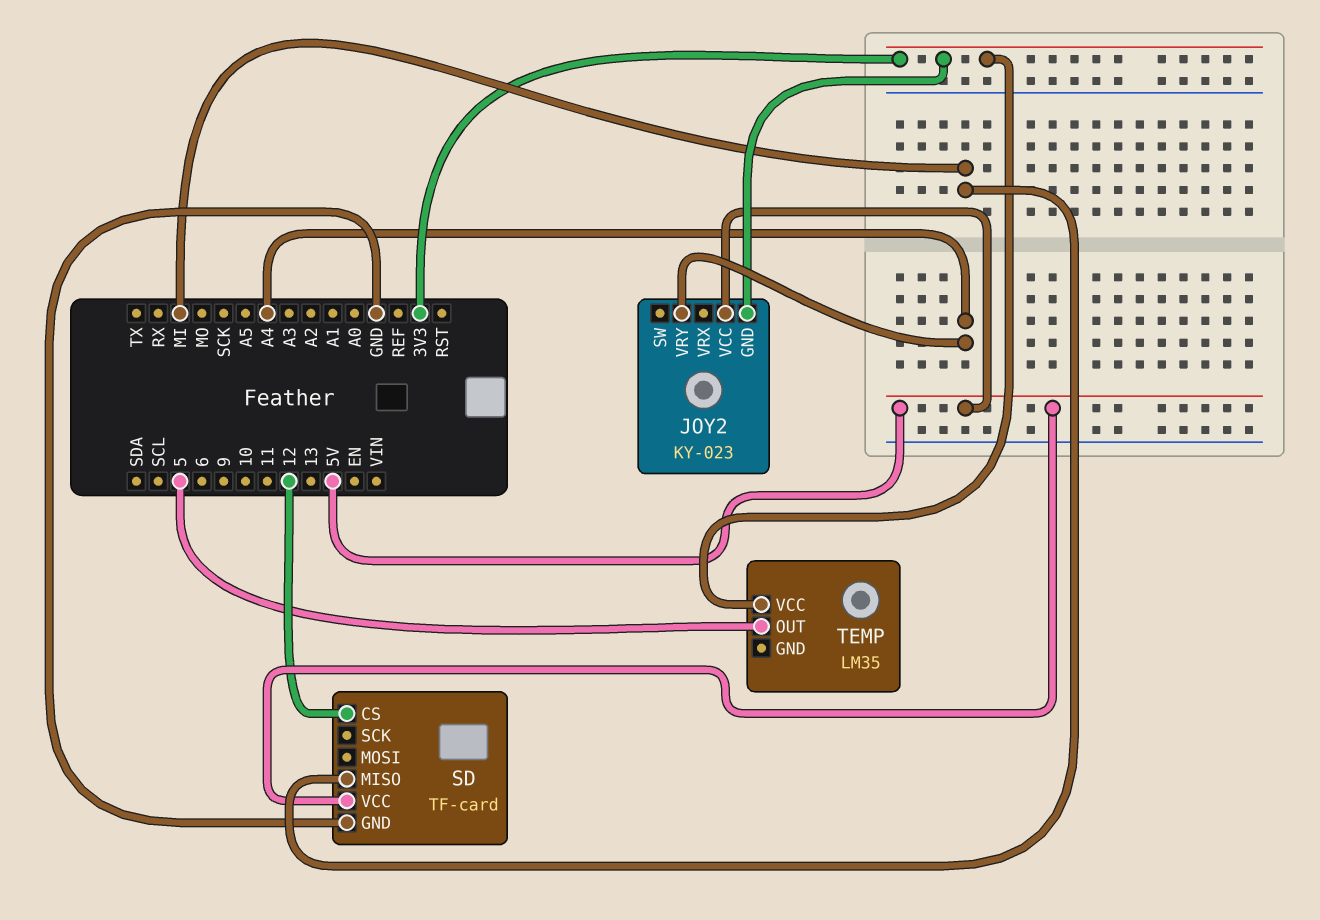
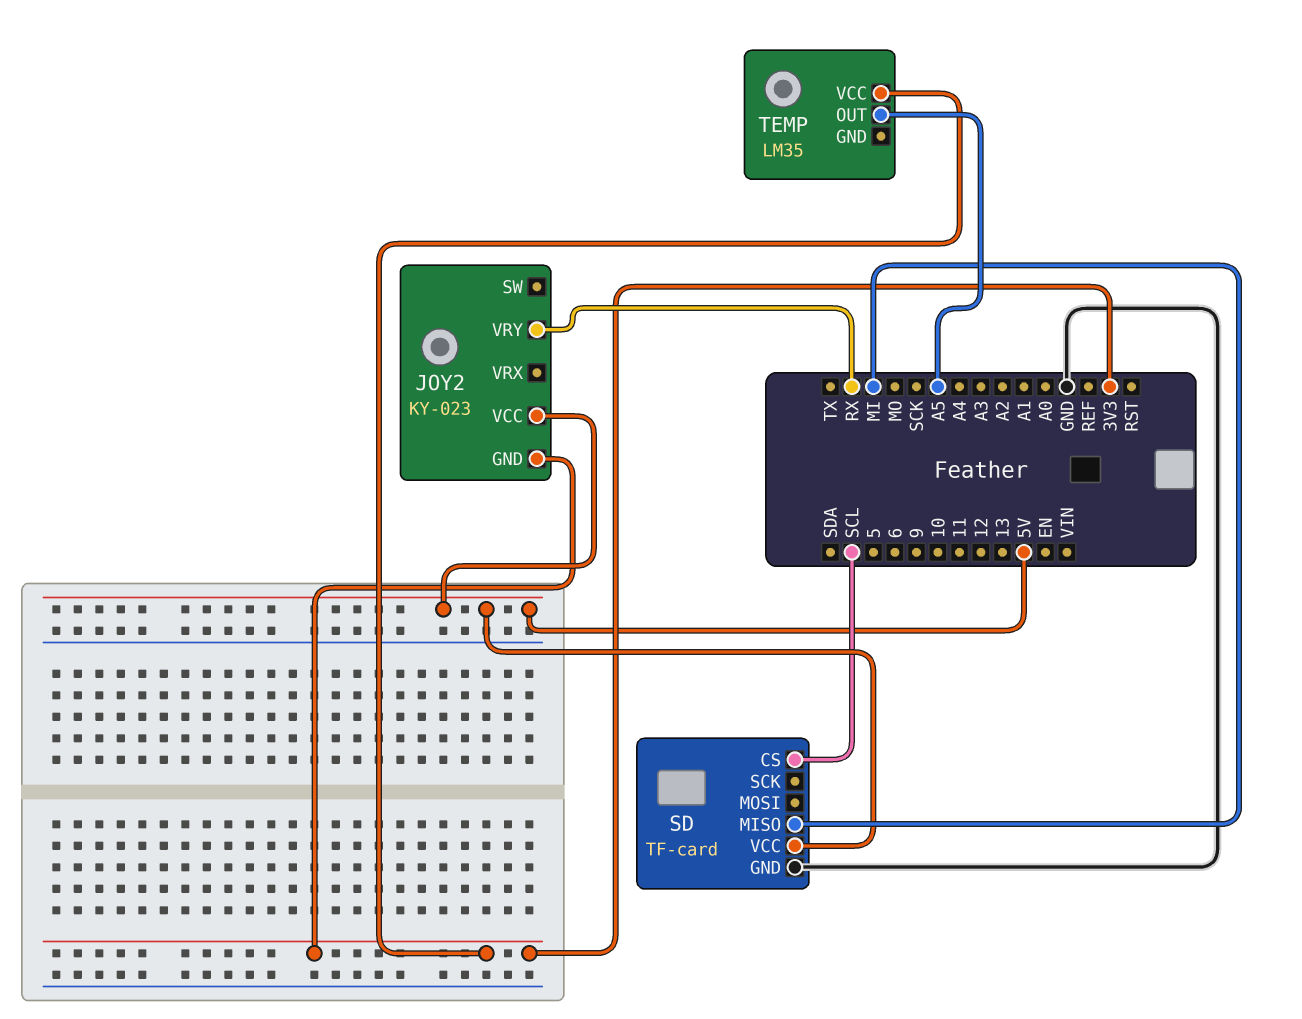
JOY2 pin VRY: A4 -> RX
SD pin CS: 12 -> SCL
TEMP pin OUT: 5 -> A5

